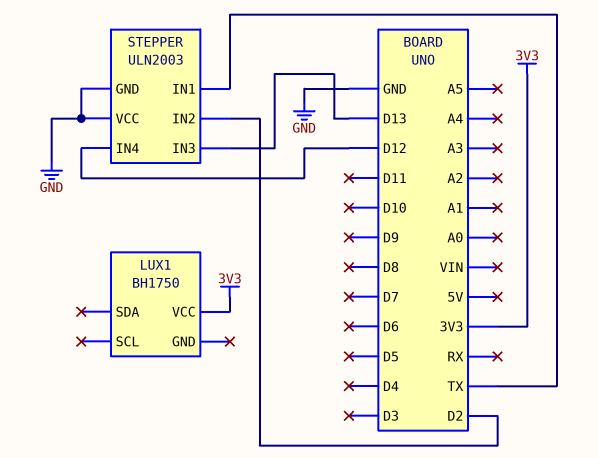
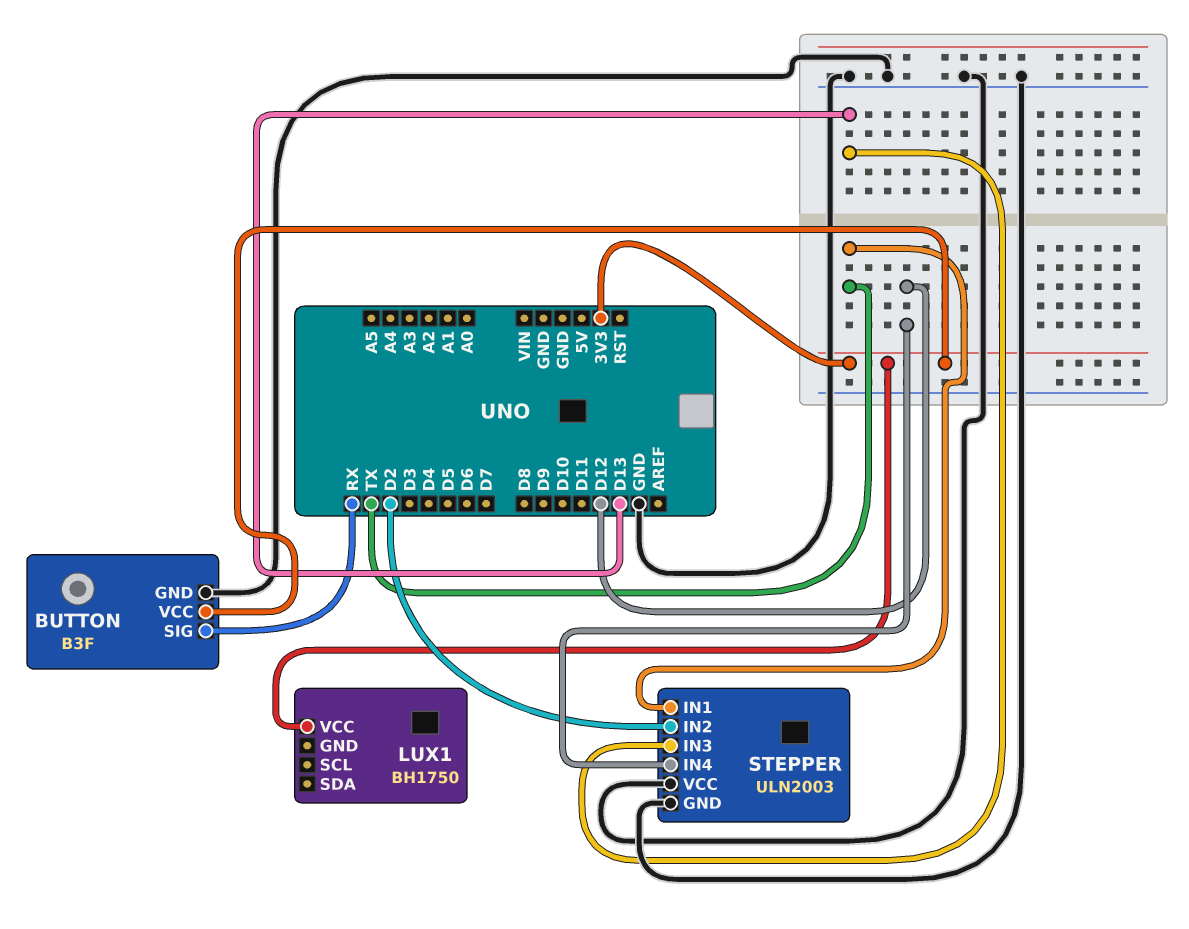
BUTTON: none -> B3F
BUTTON pin GND: none -> GND
BUTTON pin SIG: none -> RX
BUTTON pin VCC: none -> 3V3

